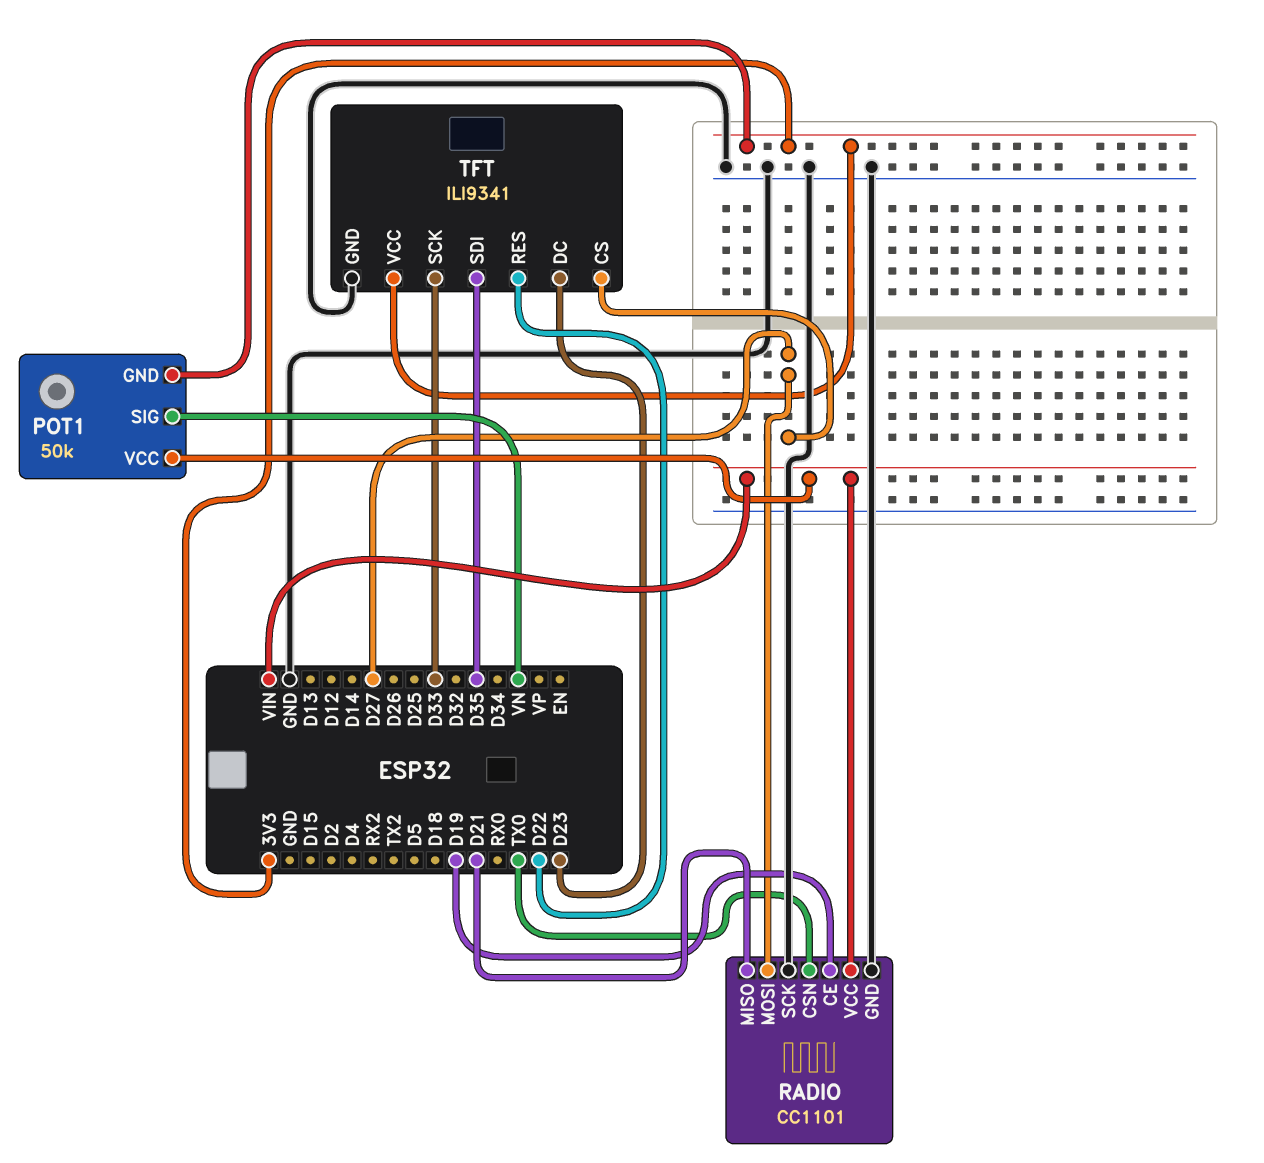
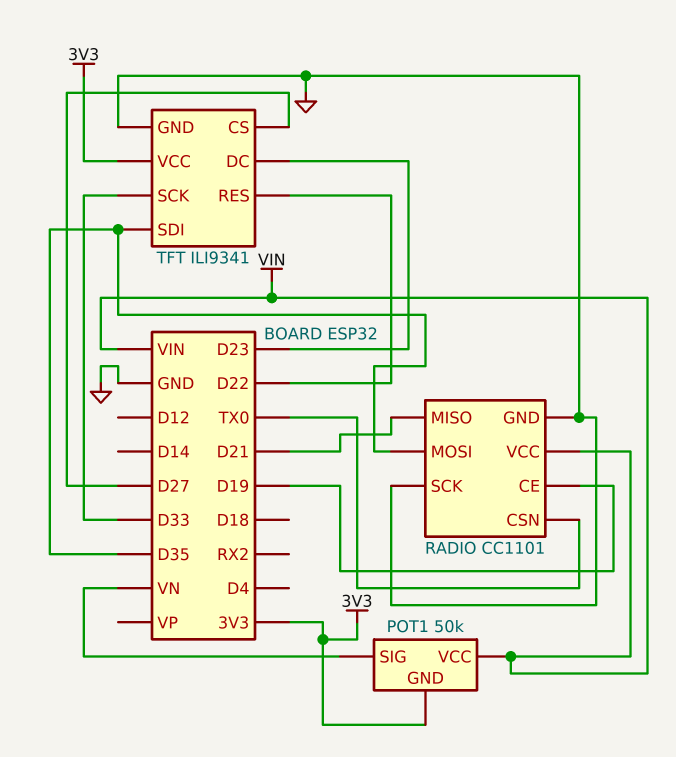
RADIO pin MOSI: D27 -> D35

